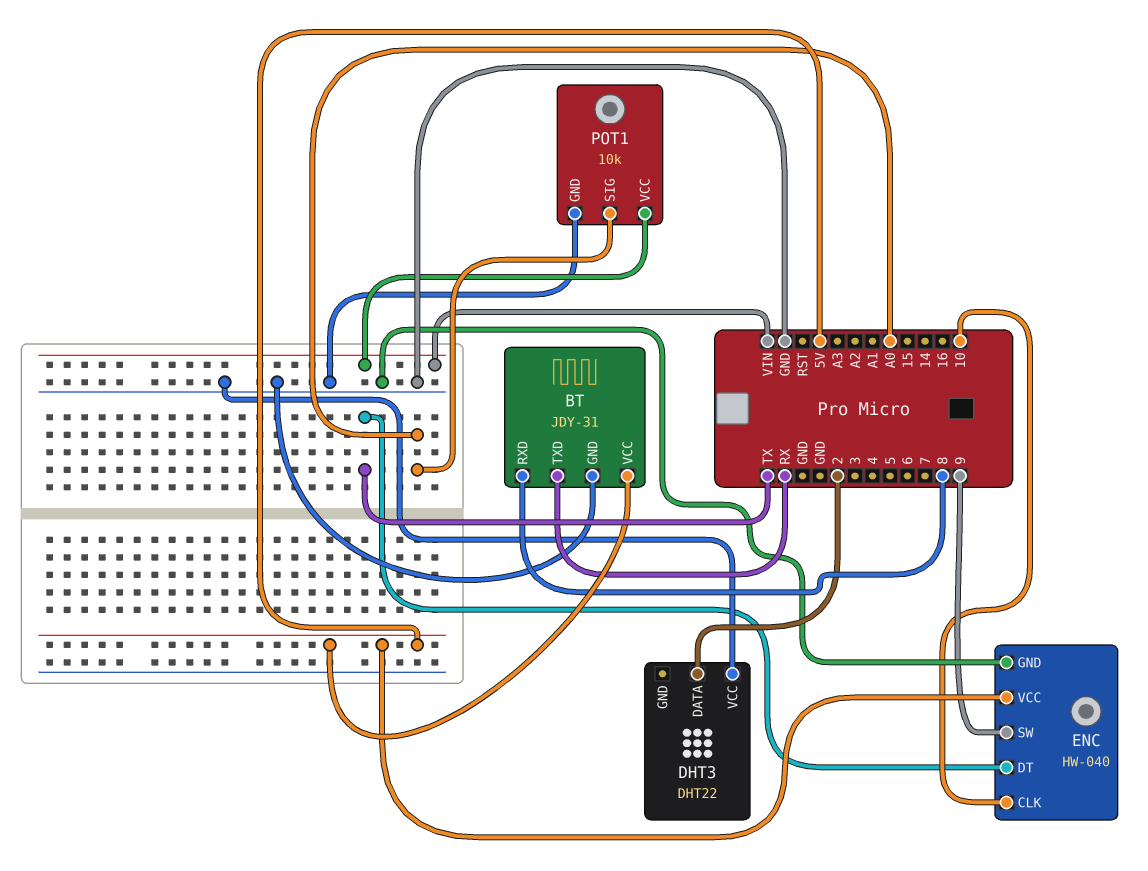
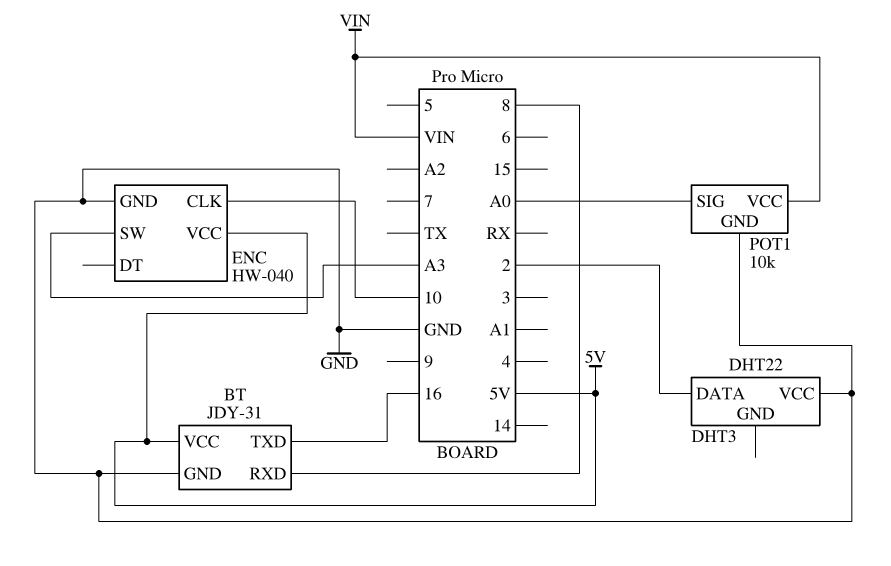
BT pin TXD: RX -> 16
ENC pin DT: TX -> none
ENC pin SW: 9 -> A3

